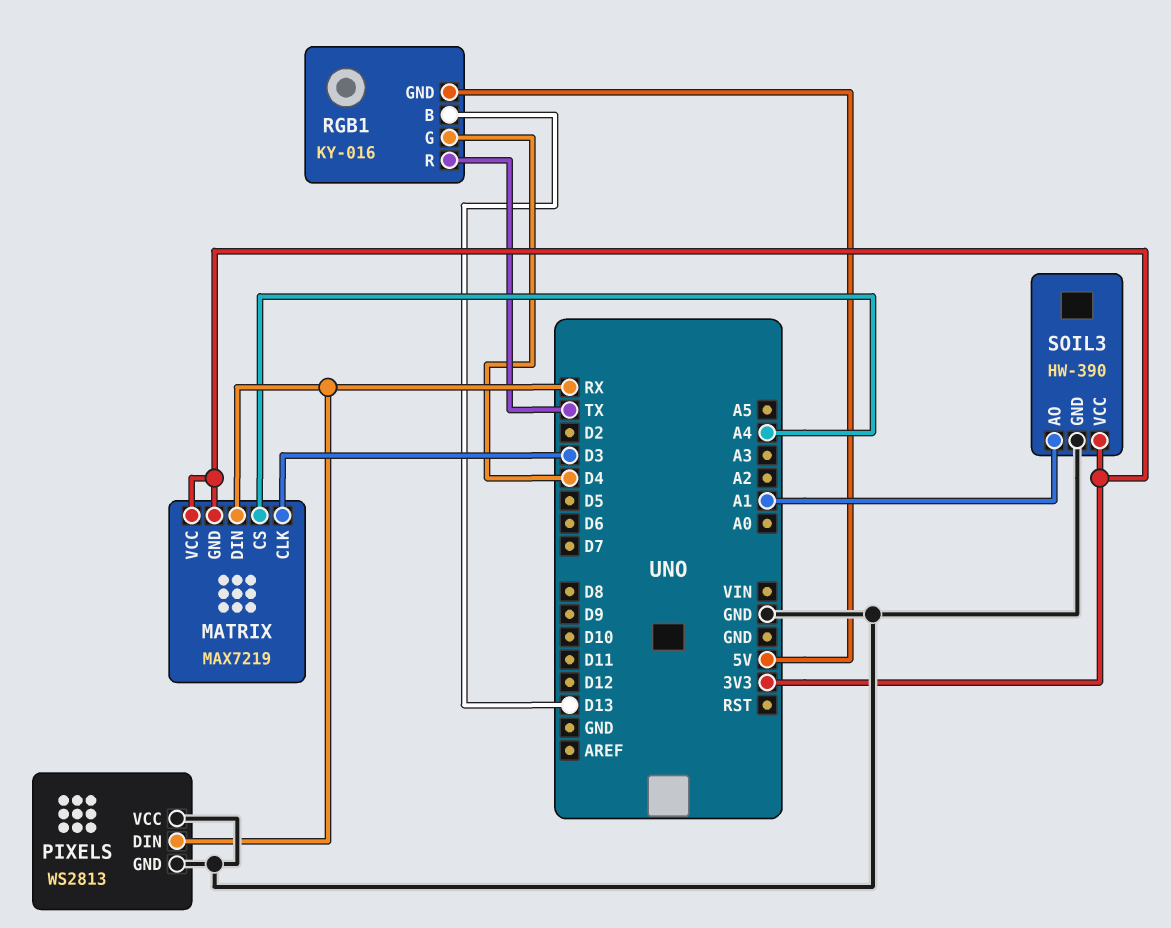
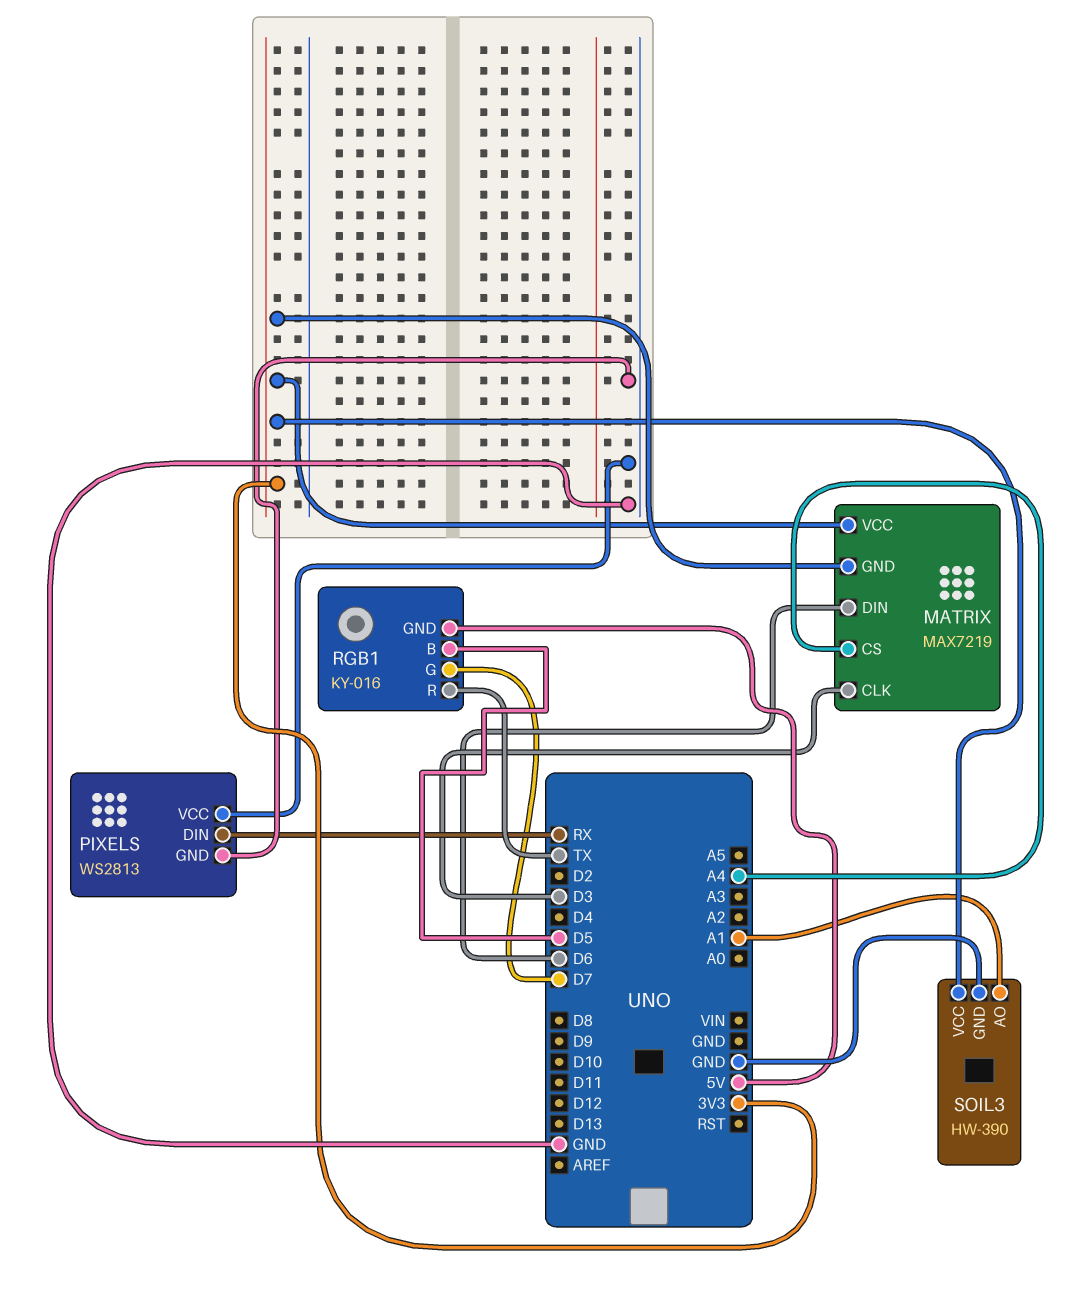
MATRIX pin DIN: RX -> D6
RGB1 pin B: D13 -> D5
RGB1 pin G: D4 -> D7

